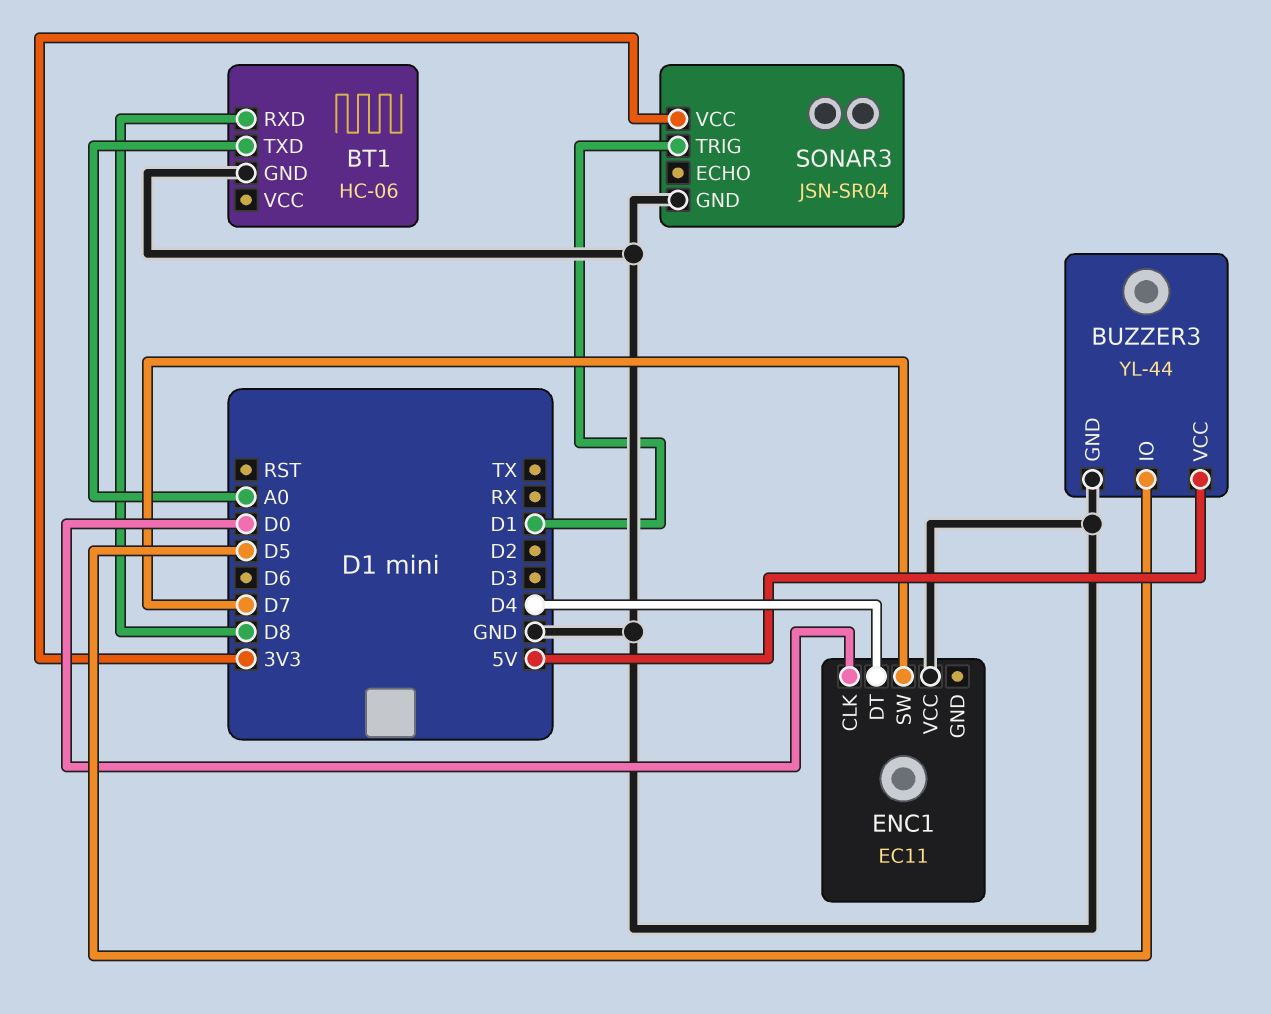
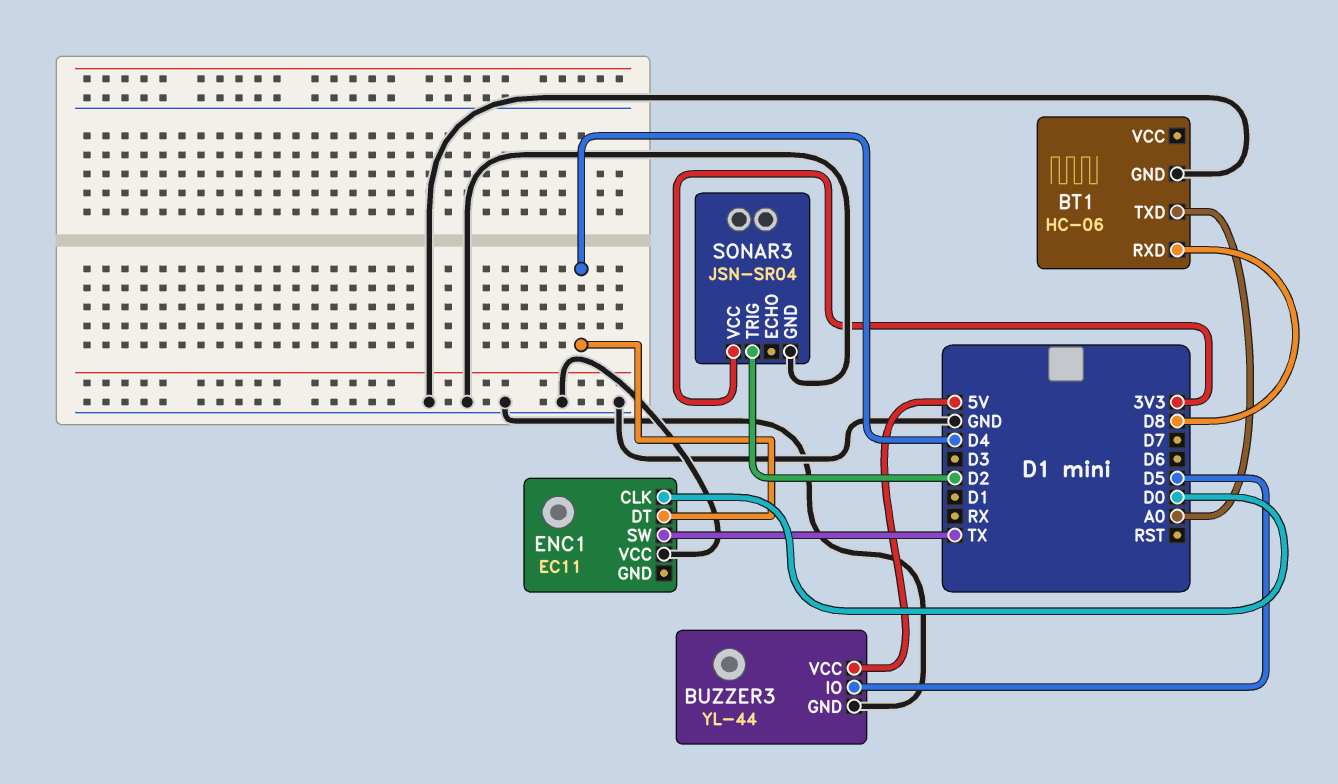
ENC1 pin SW: D7 -> TX
SONAR3 pin TRIG: D1 -> D2

